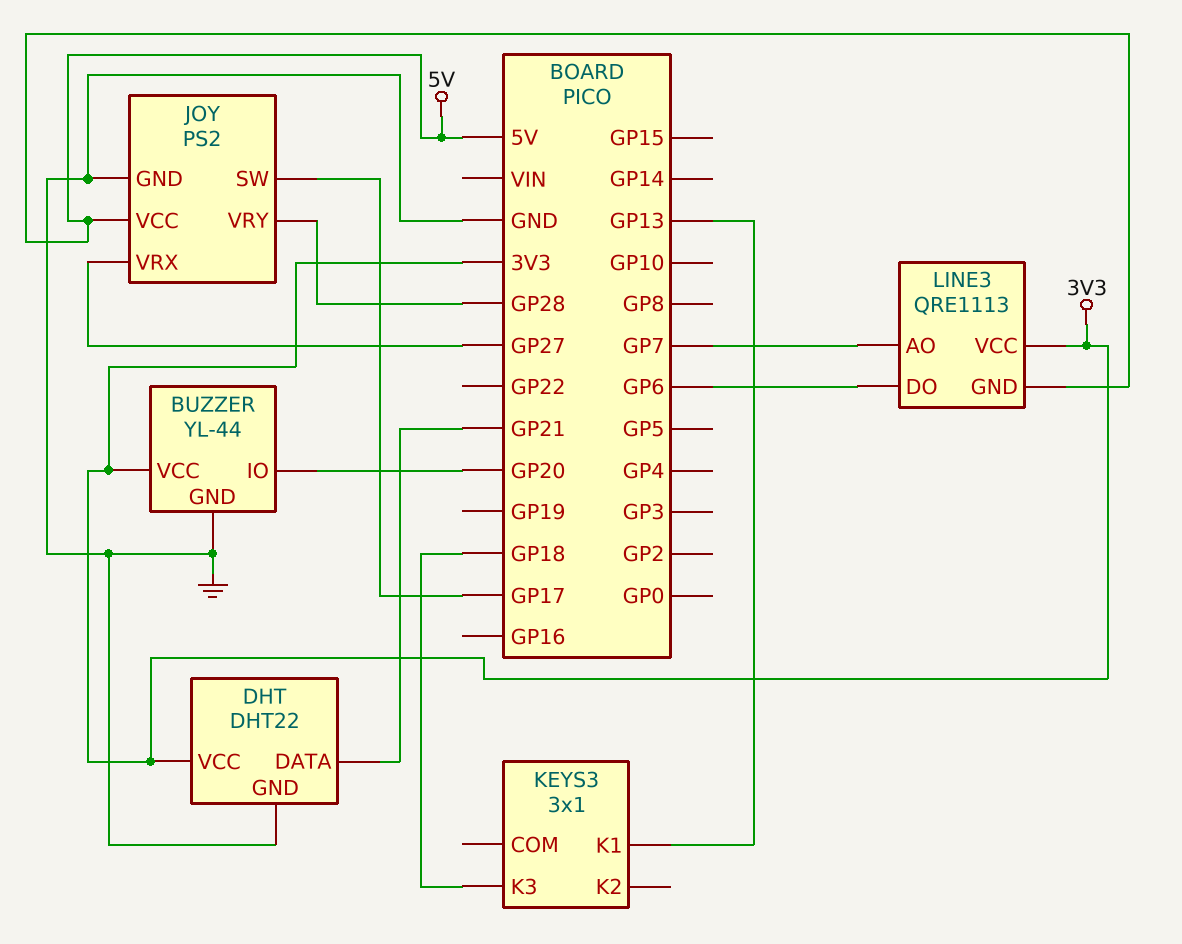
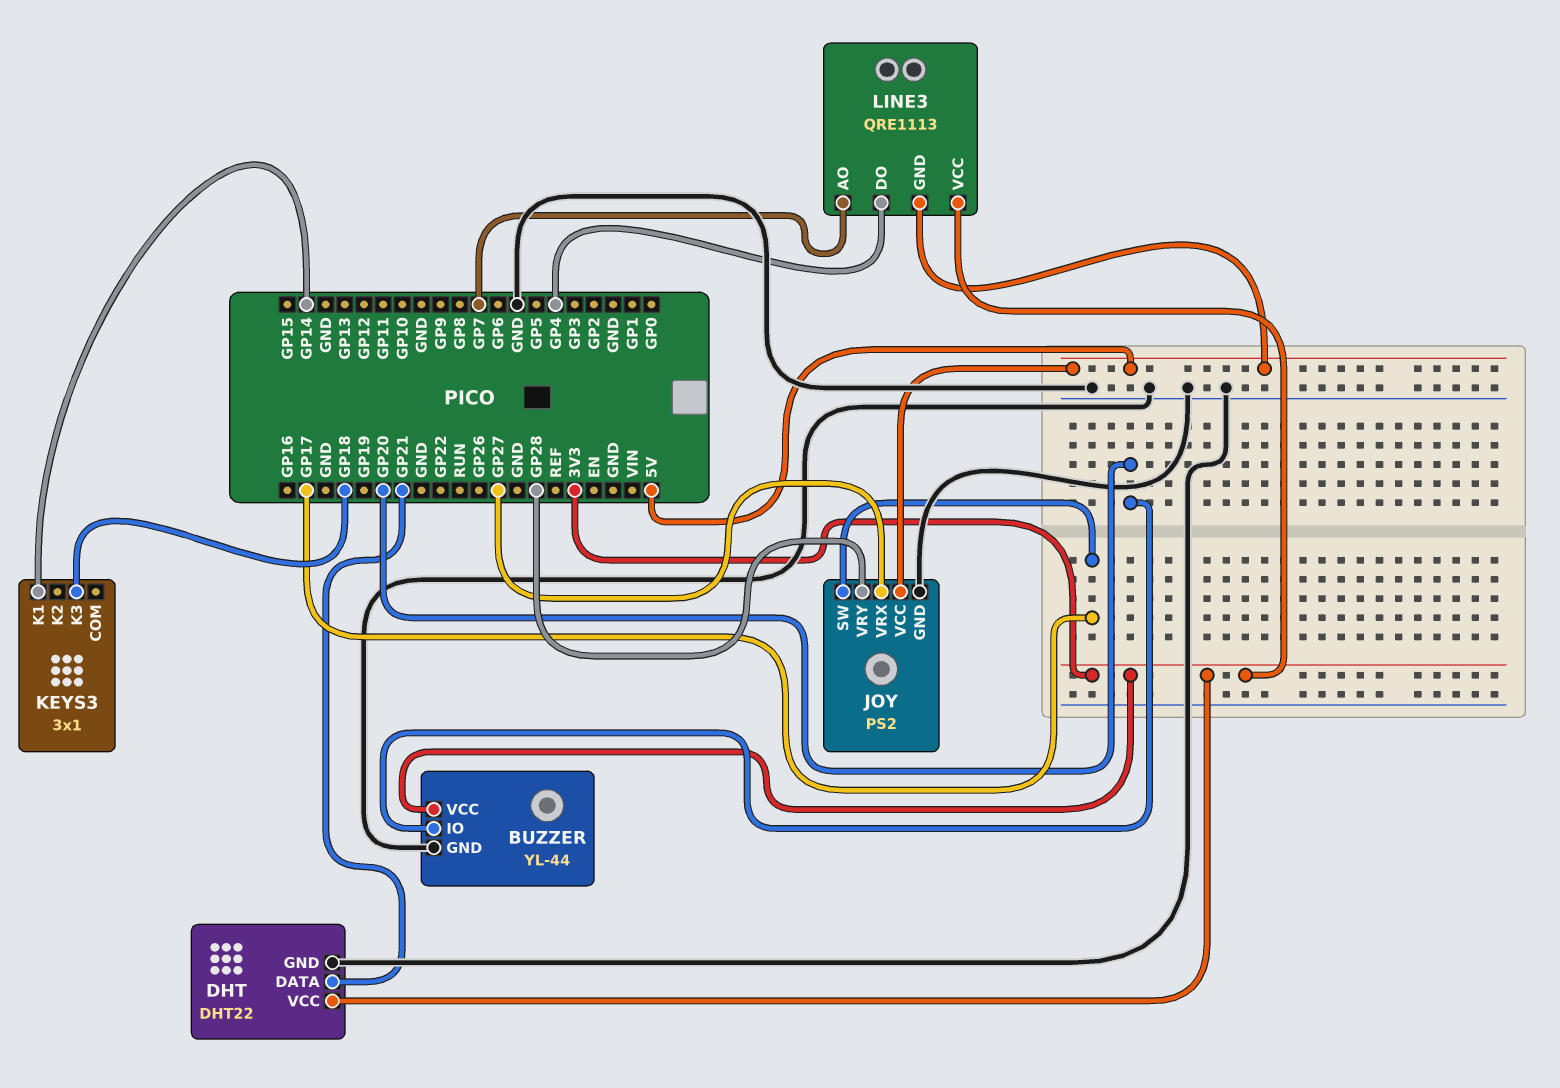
KEYS3 pin K1: GP13 -> GP14
LINE3 pin DO: GP6 -> GP4

